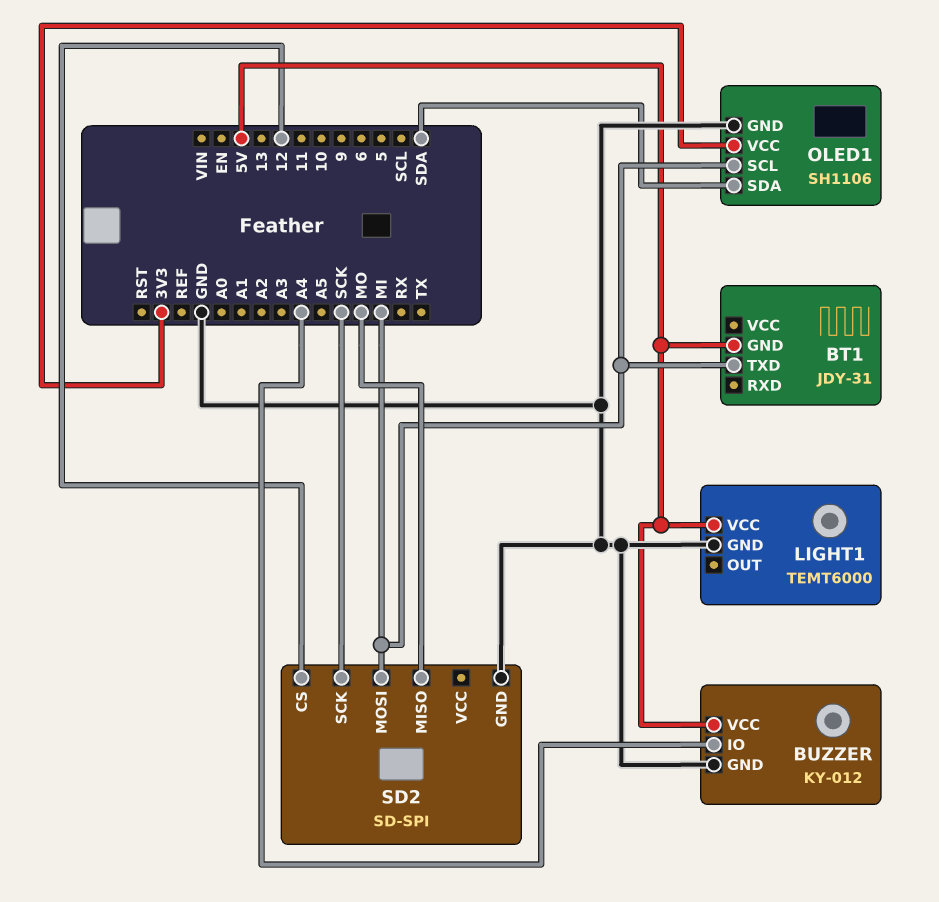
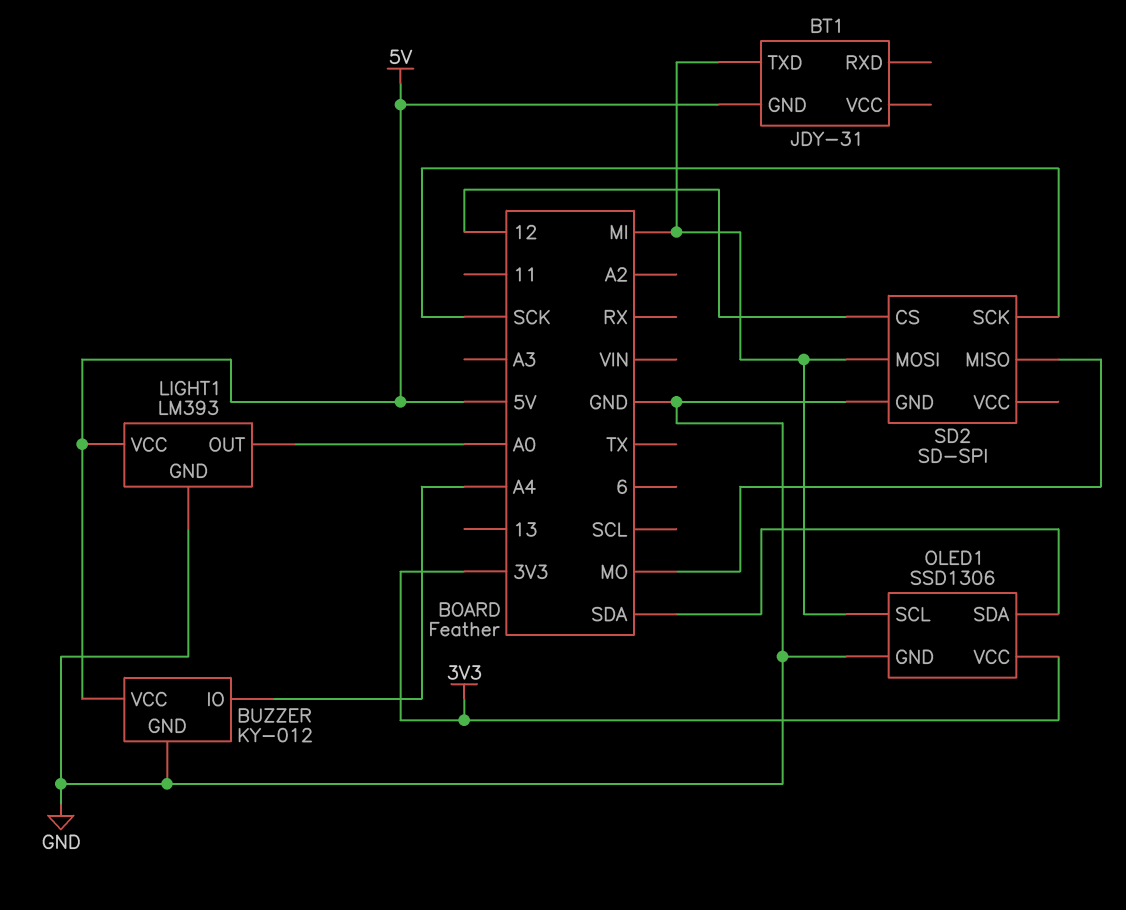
LIGHT1: TEMT6000 -> LM393
LIGHT1 pin OUT: none -> A0
OLED1: SH1106 -> SSD1306

